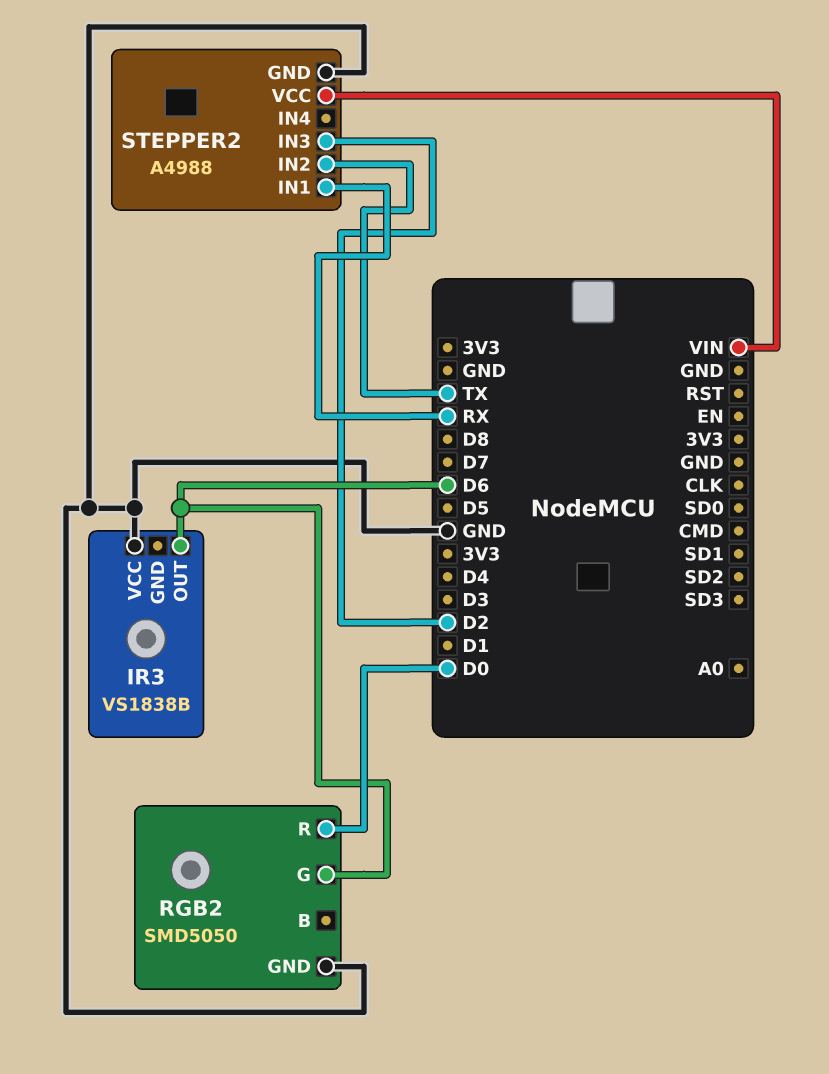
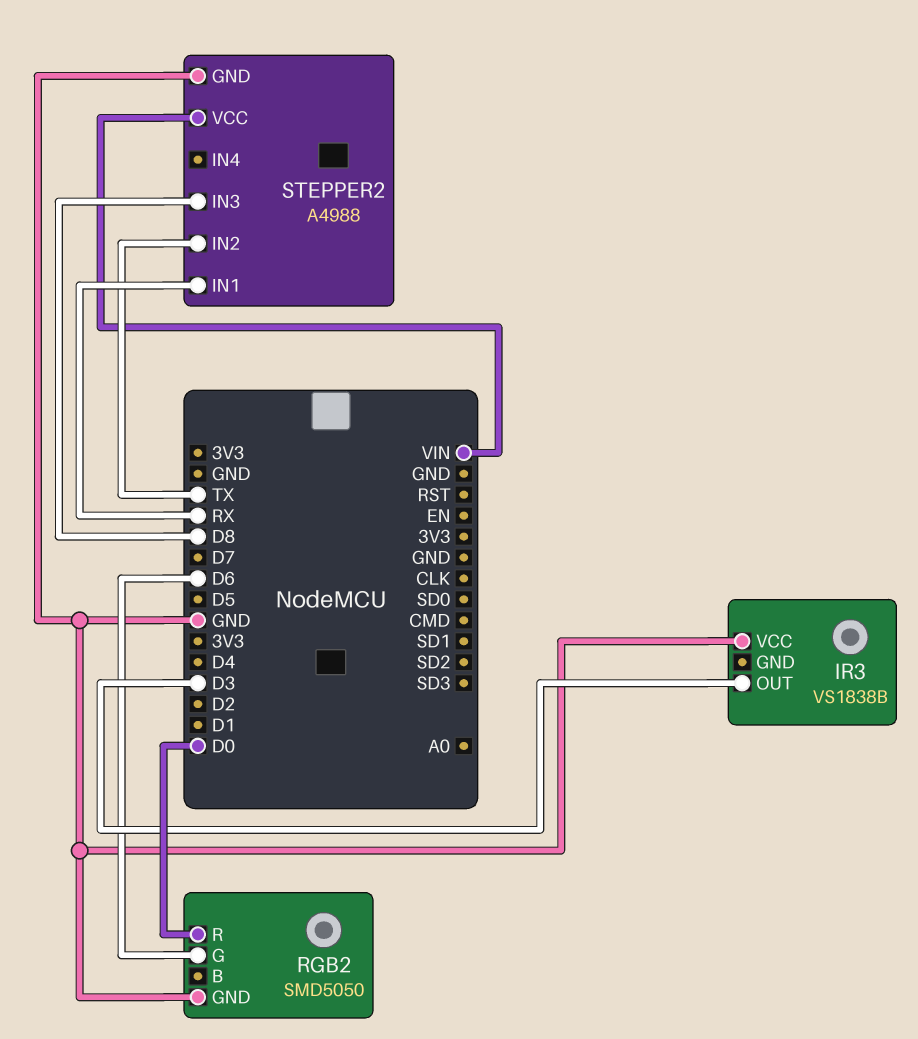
IR3 pin OUT: D6 -> D3
STEPPER2 pin IN3: D2 -> D8

